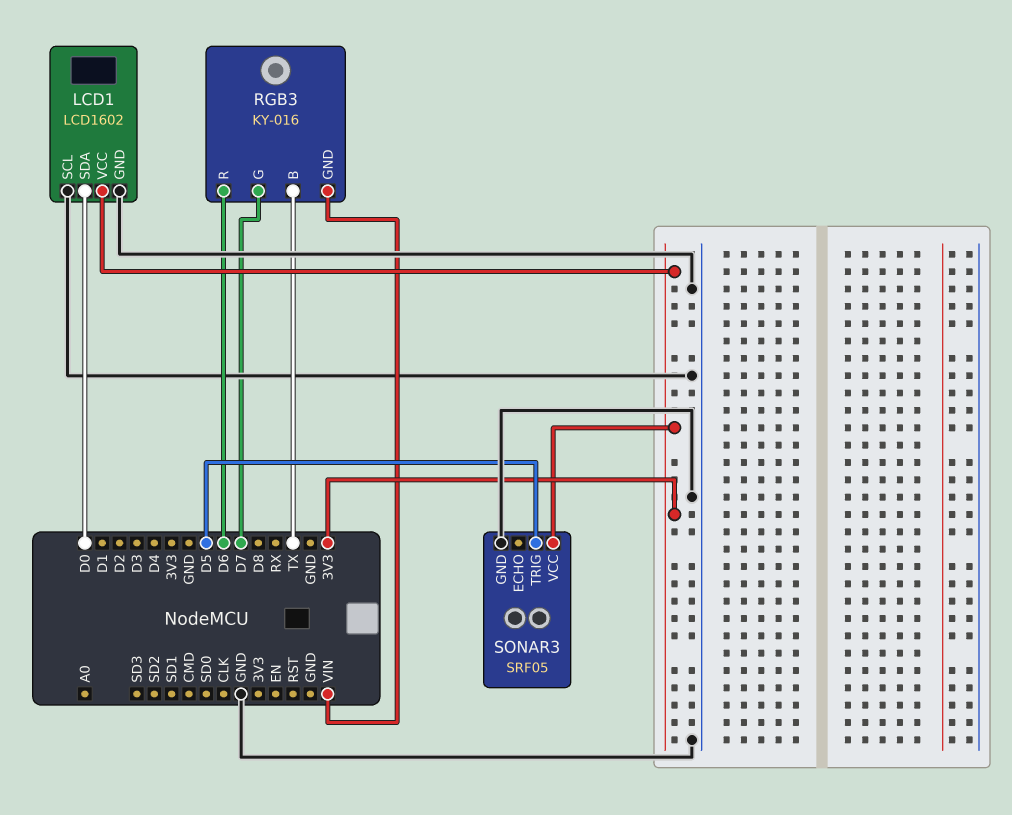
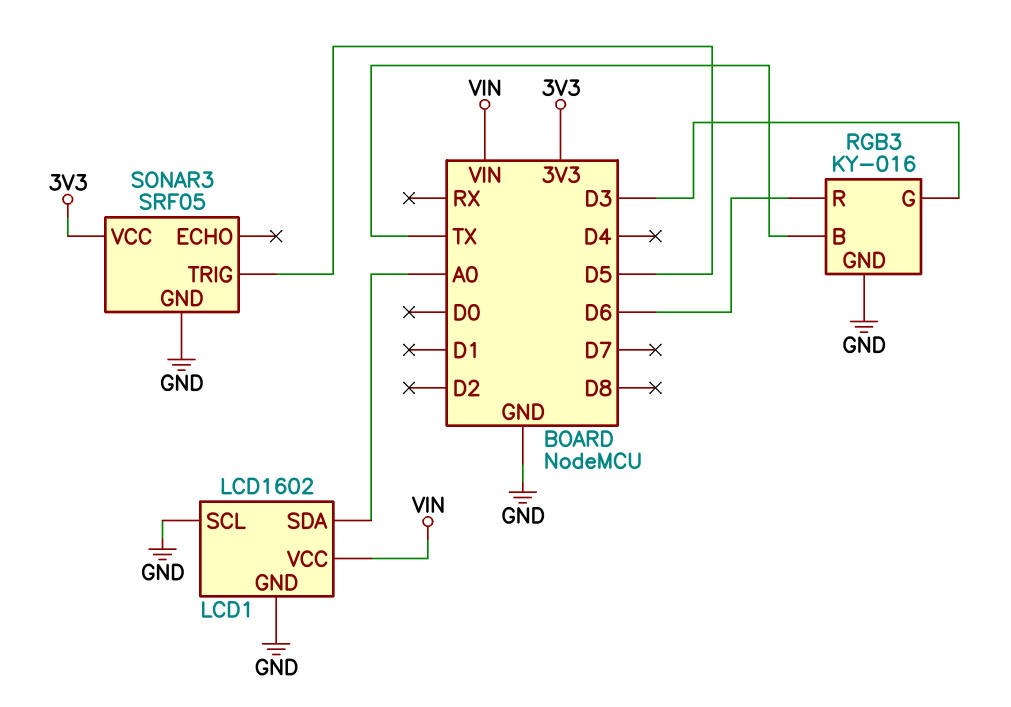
LCD1 pin SDA: D0 -> A0
LCD1 pin VCC: 3V3 -> VIN
RGB3 pin G: D7 -> D3
RGB3 pin GND: VIN -> GND

